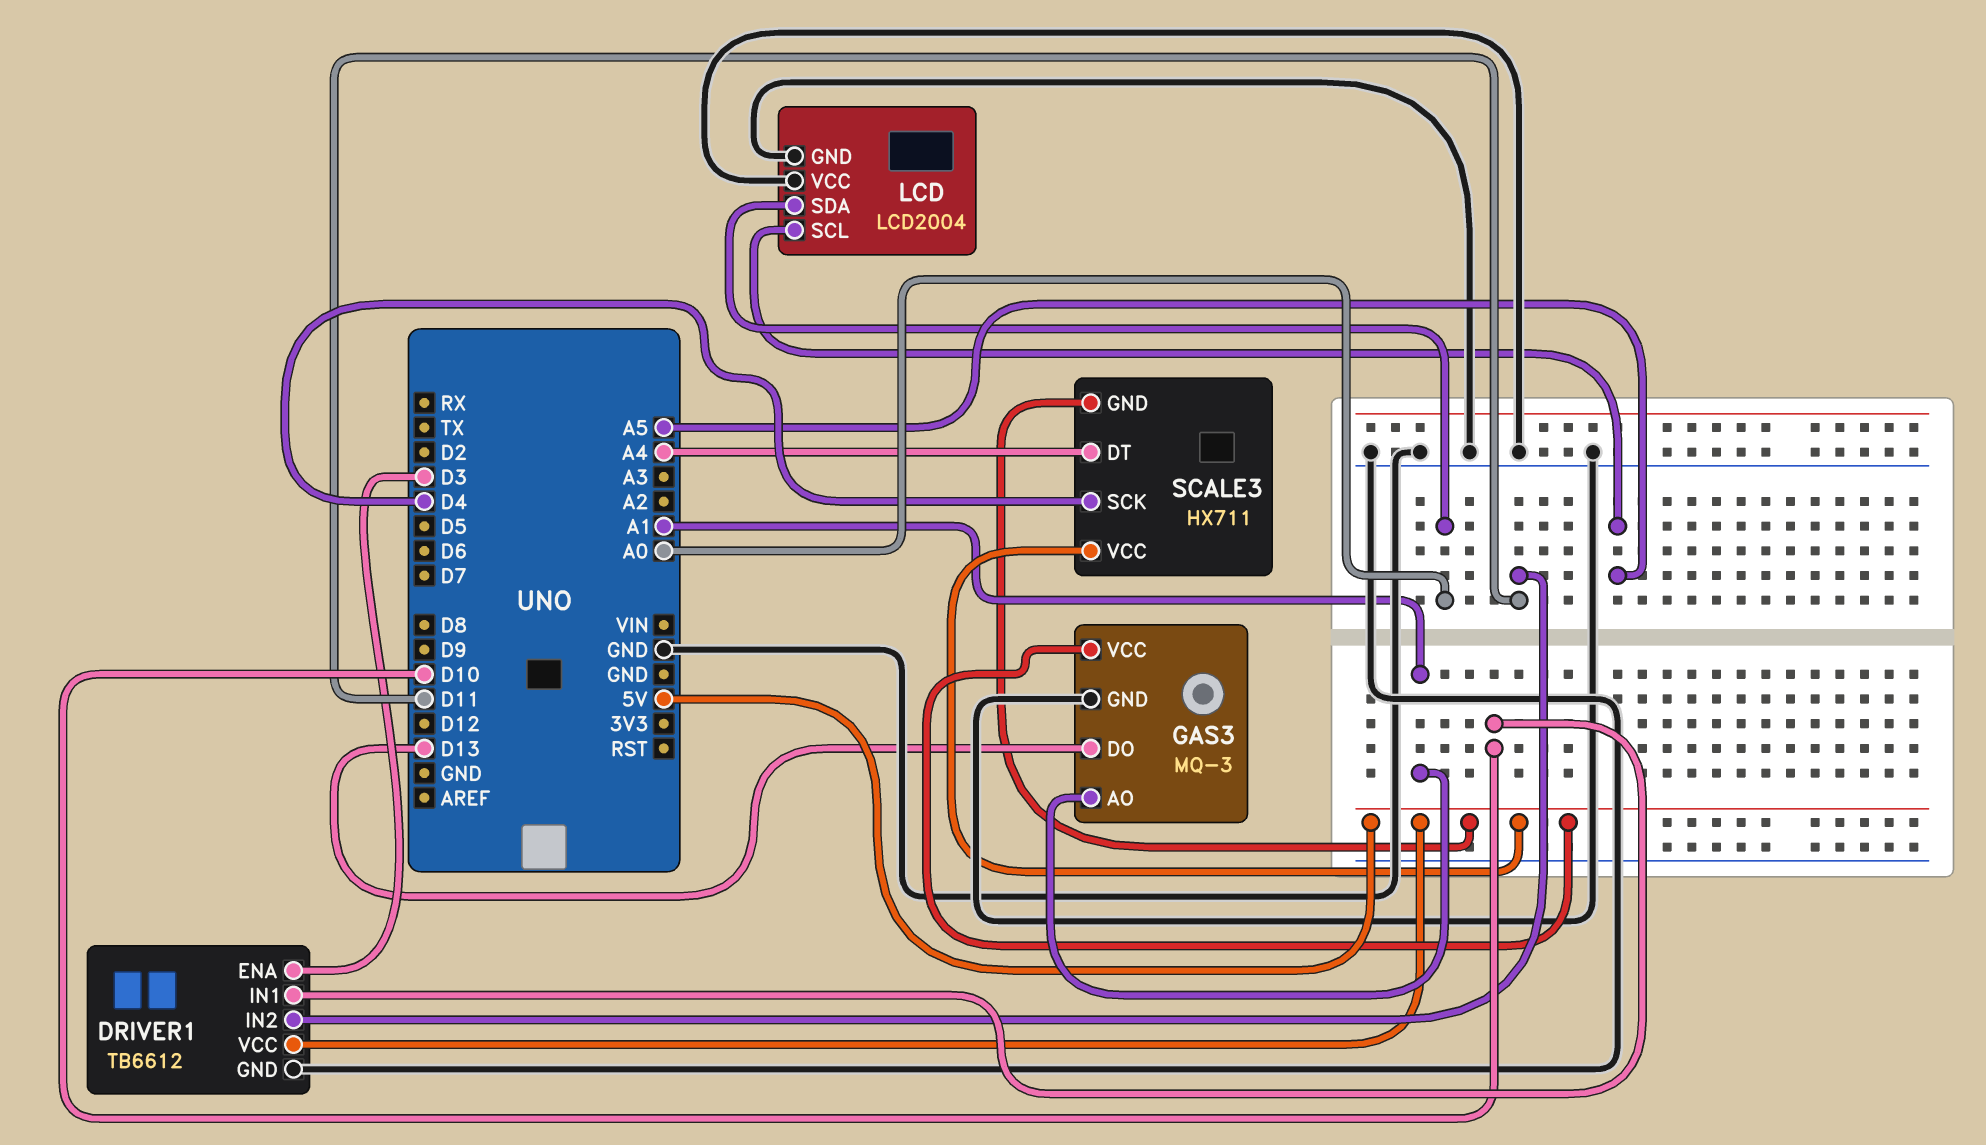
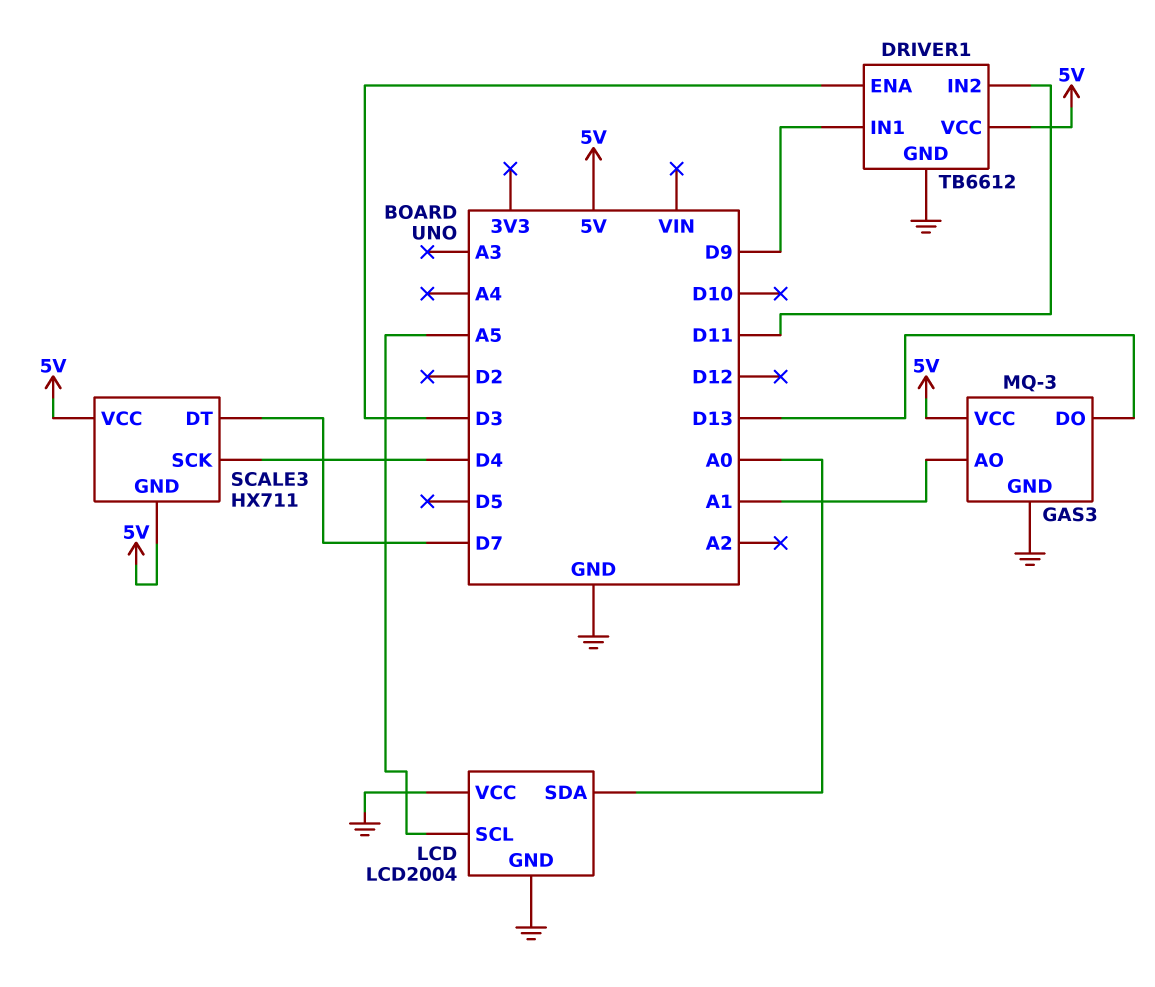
DRIVER1 pin IN1: D10 -> D9
SCALE3 pin DT: A4 -> D7

